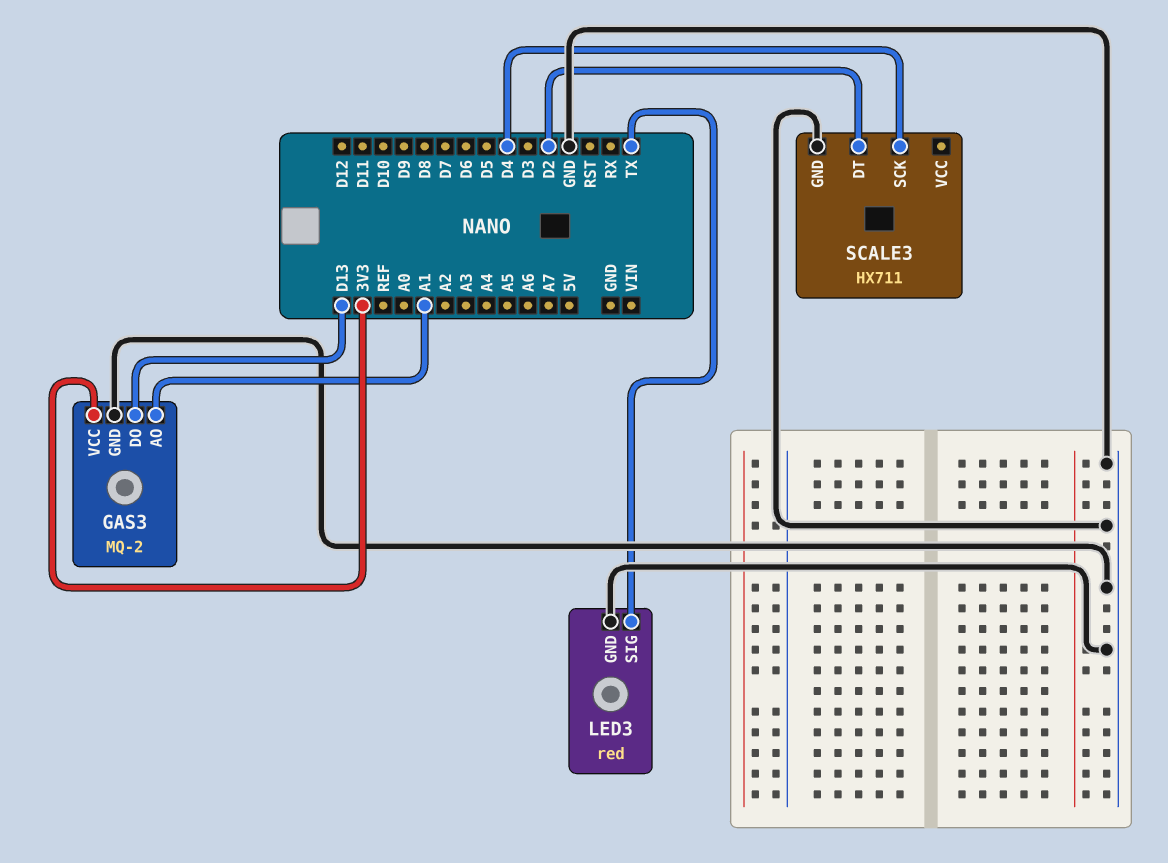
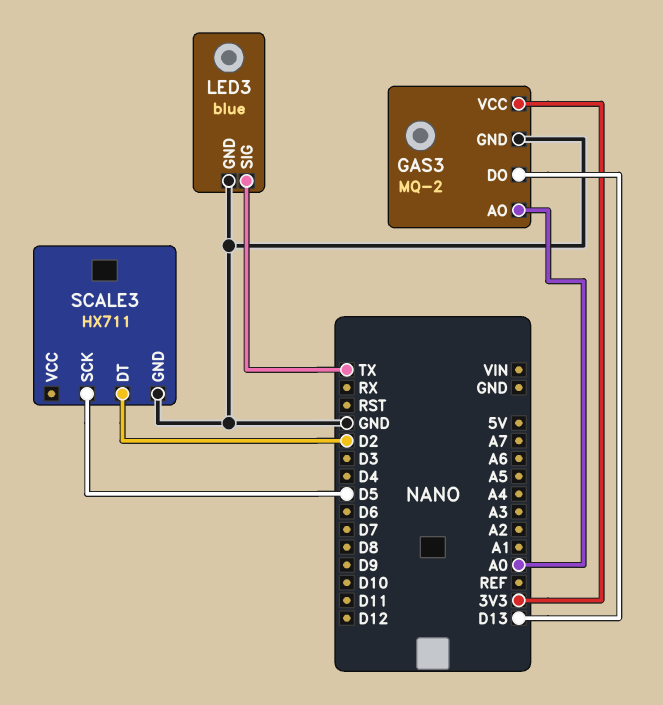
GAS3 pin AO: A1 -> A0
LED3: red -> blue
SCALE3 pin SCK: D4 -> D5

